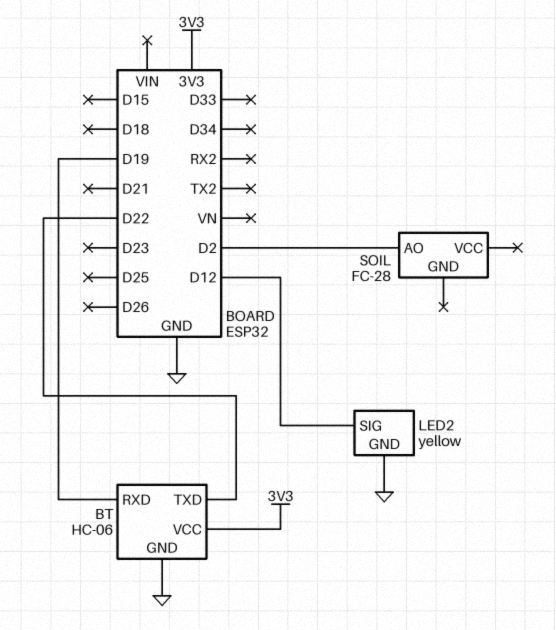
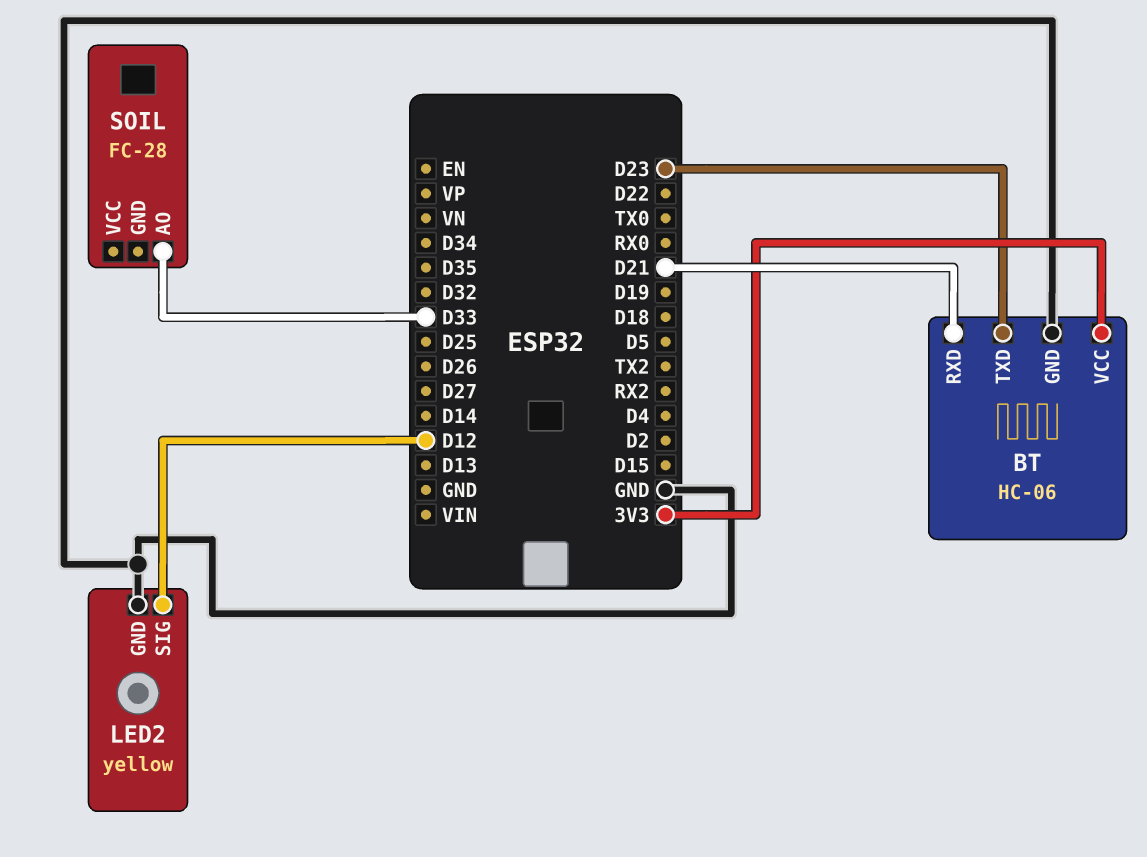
BT pin RXD: D19 -> D21
BT pin TXD: D22 -> D23
SOIL pin AO: D2 -> D33

